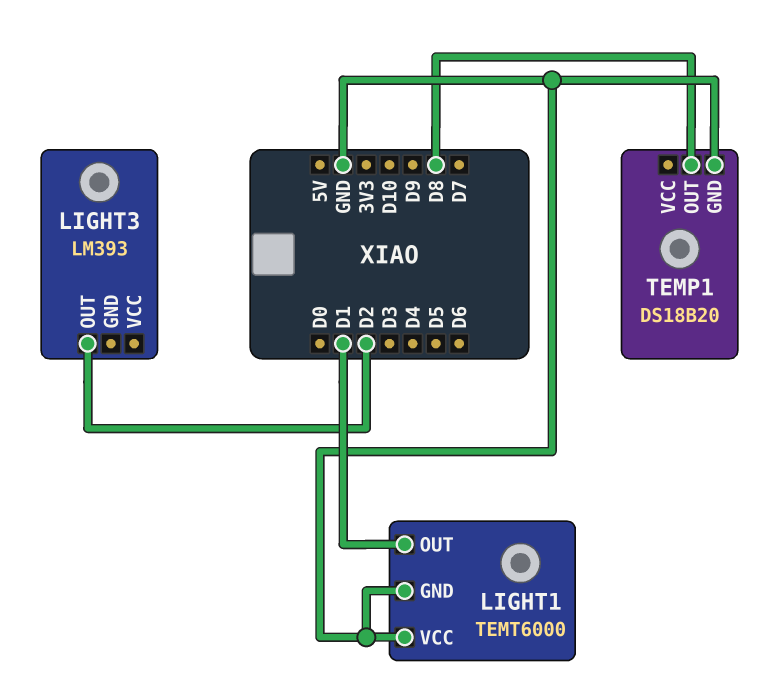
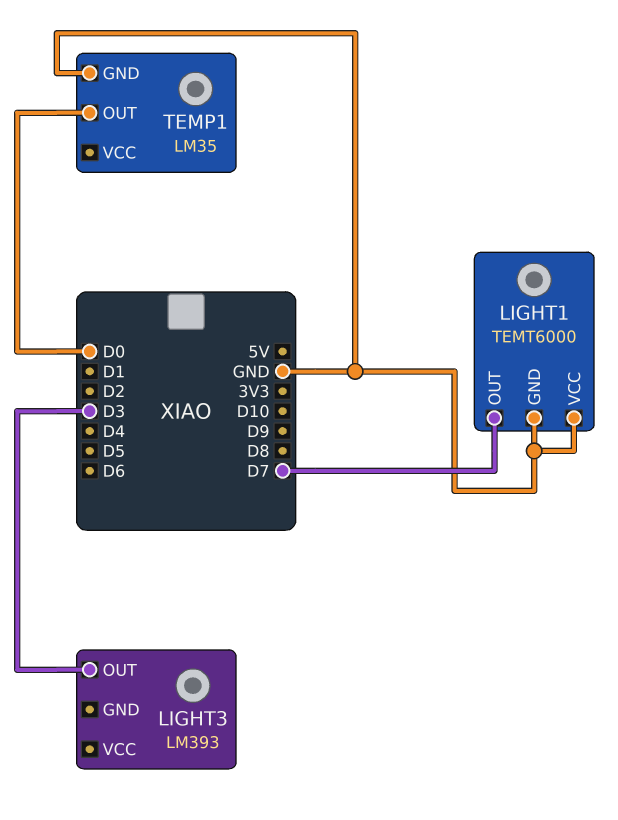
LIGHT1 pin OUT: D1 -> D7
LIGHT3 pin OUT: D2 -> D3
TEMP1: DS18B20 -> LM35
TEMP1 pin OUT: D8 -> D0

